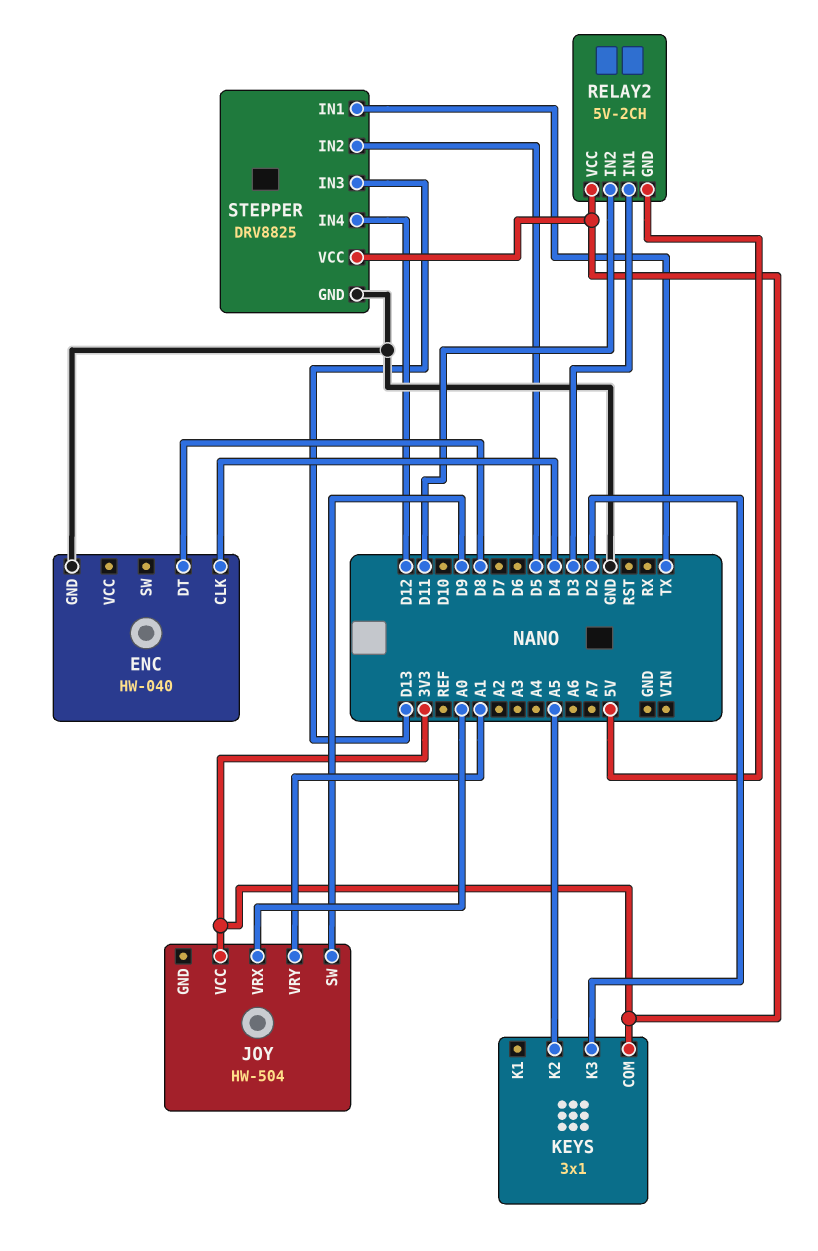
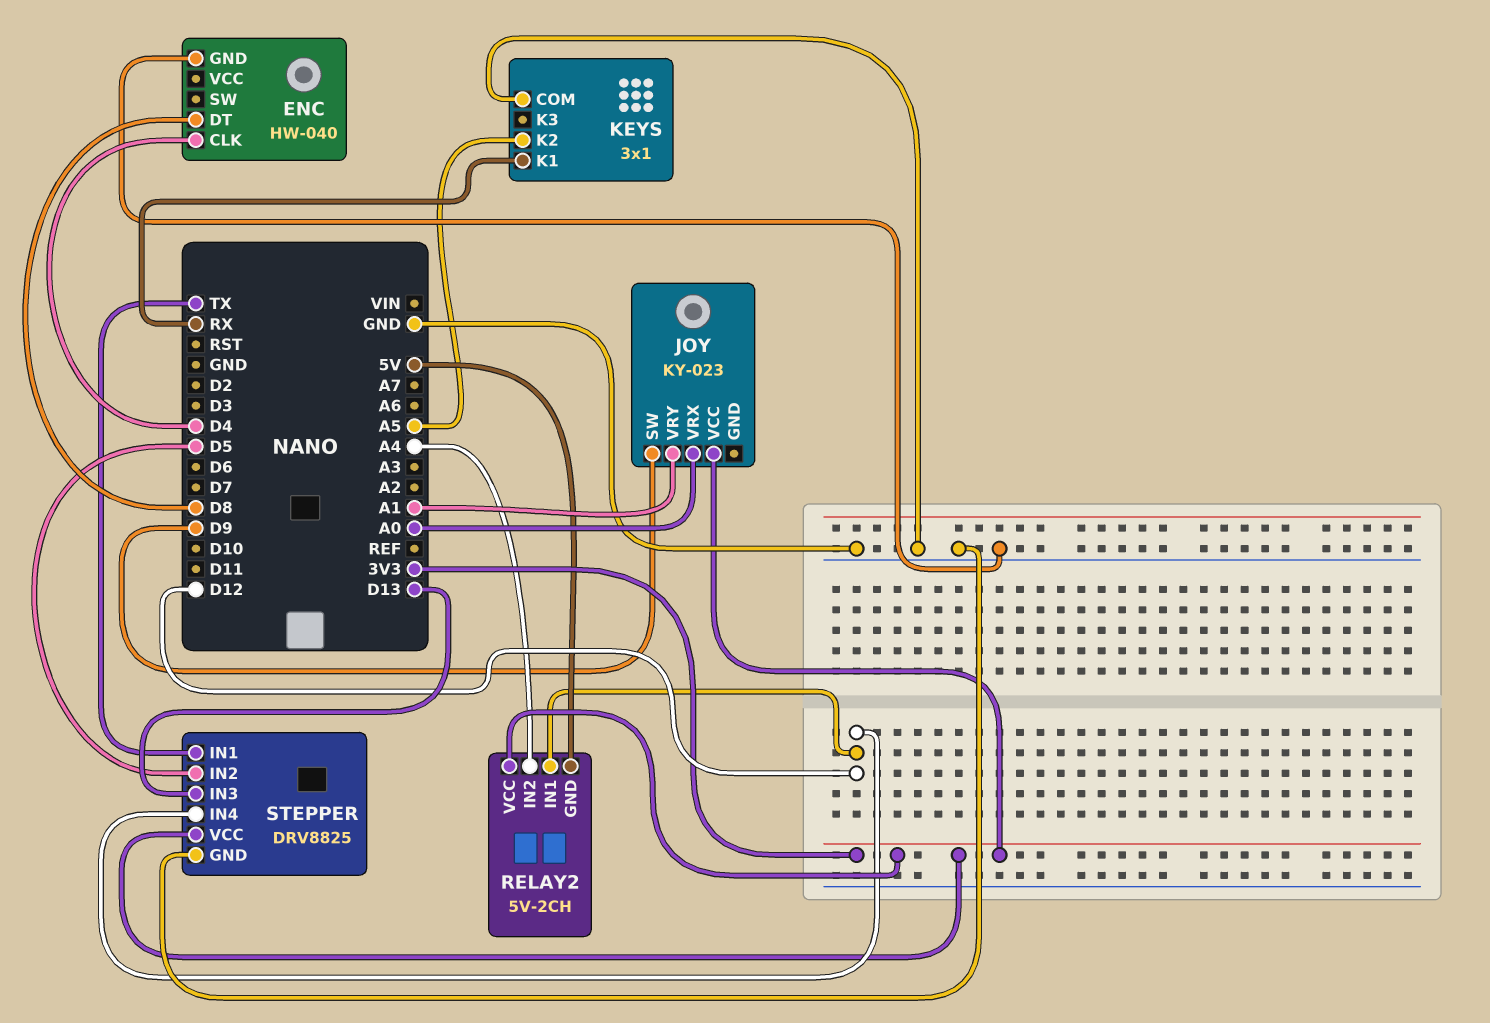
JOY: HW-504 -> KY-023
KEYS pin COM: 3V3 -> GND
KEYS pin K1: none -> RX
KEYS pin K3: D2 -> none
RELAY2 pin IN1: D3 -> D12
RELAY2 pin IN2: D11 -> A4

